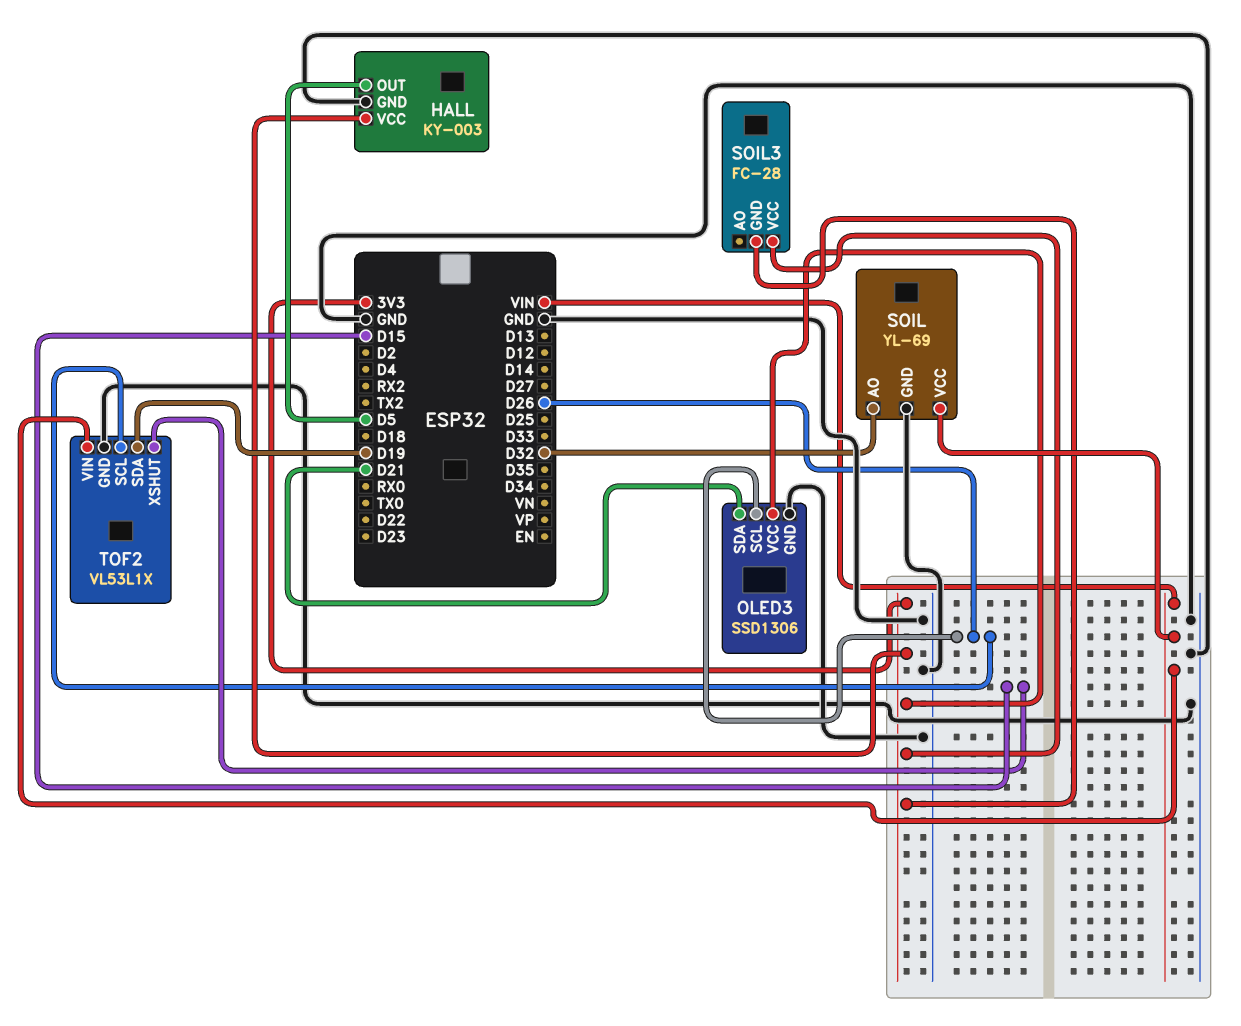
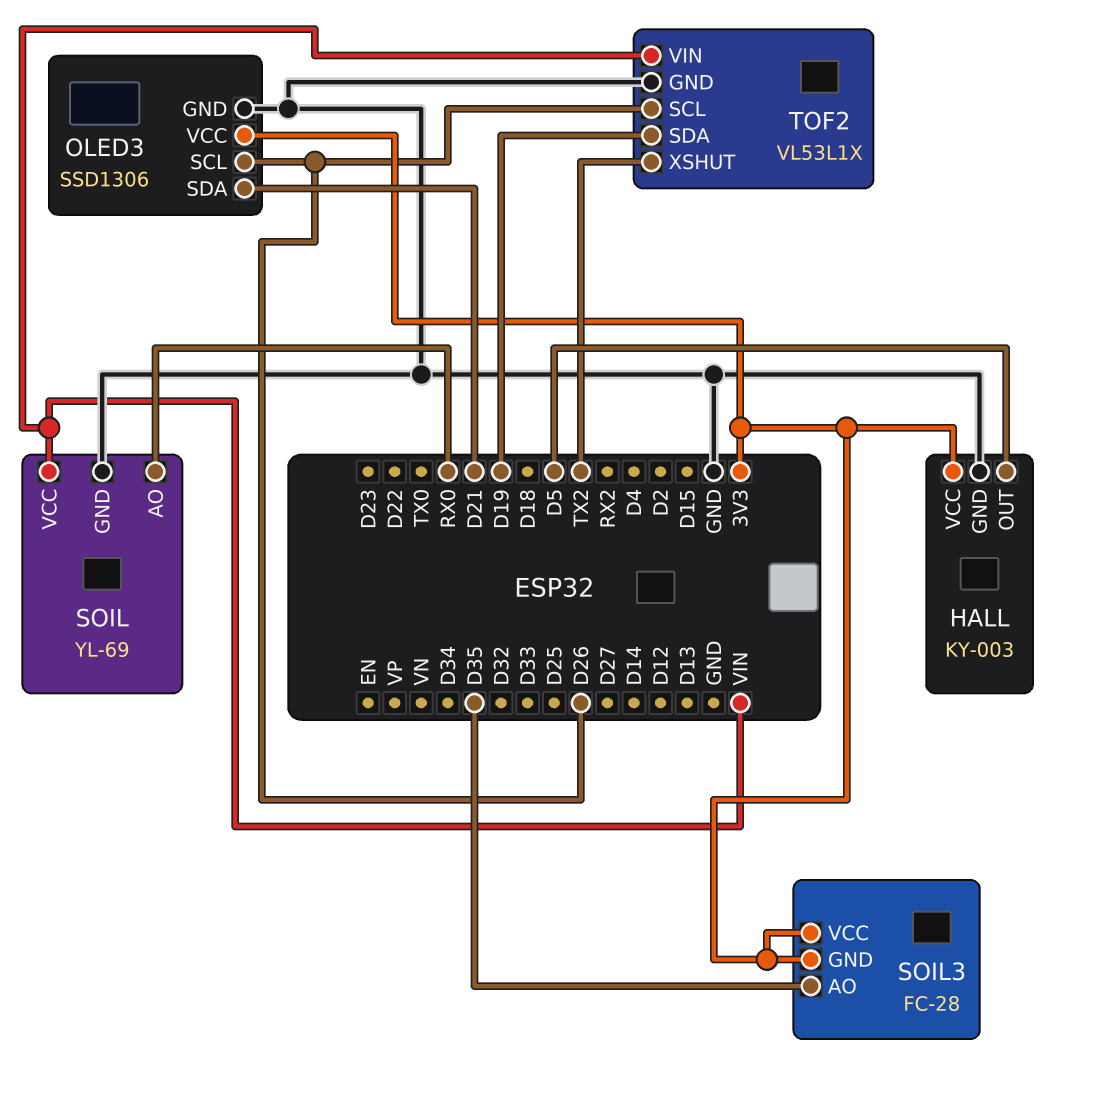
SOIL pin AO: D32 -> RX0
SOIL3 pin AO: none -> D35
TOF2 pin XSHUT: D15 -> TX2

